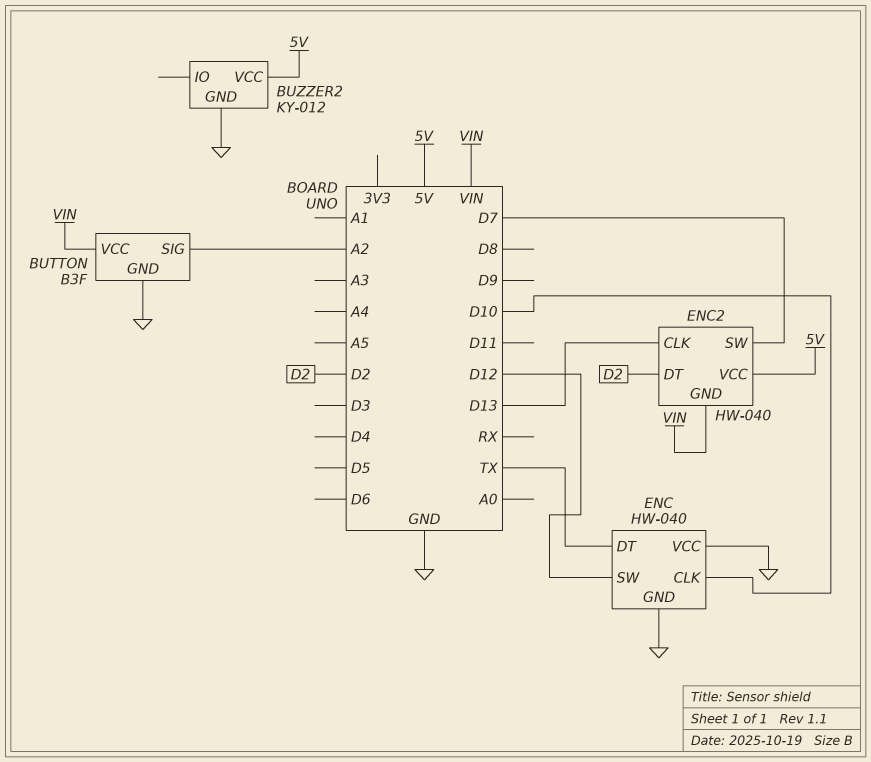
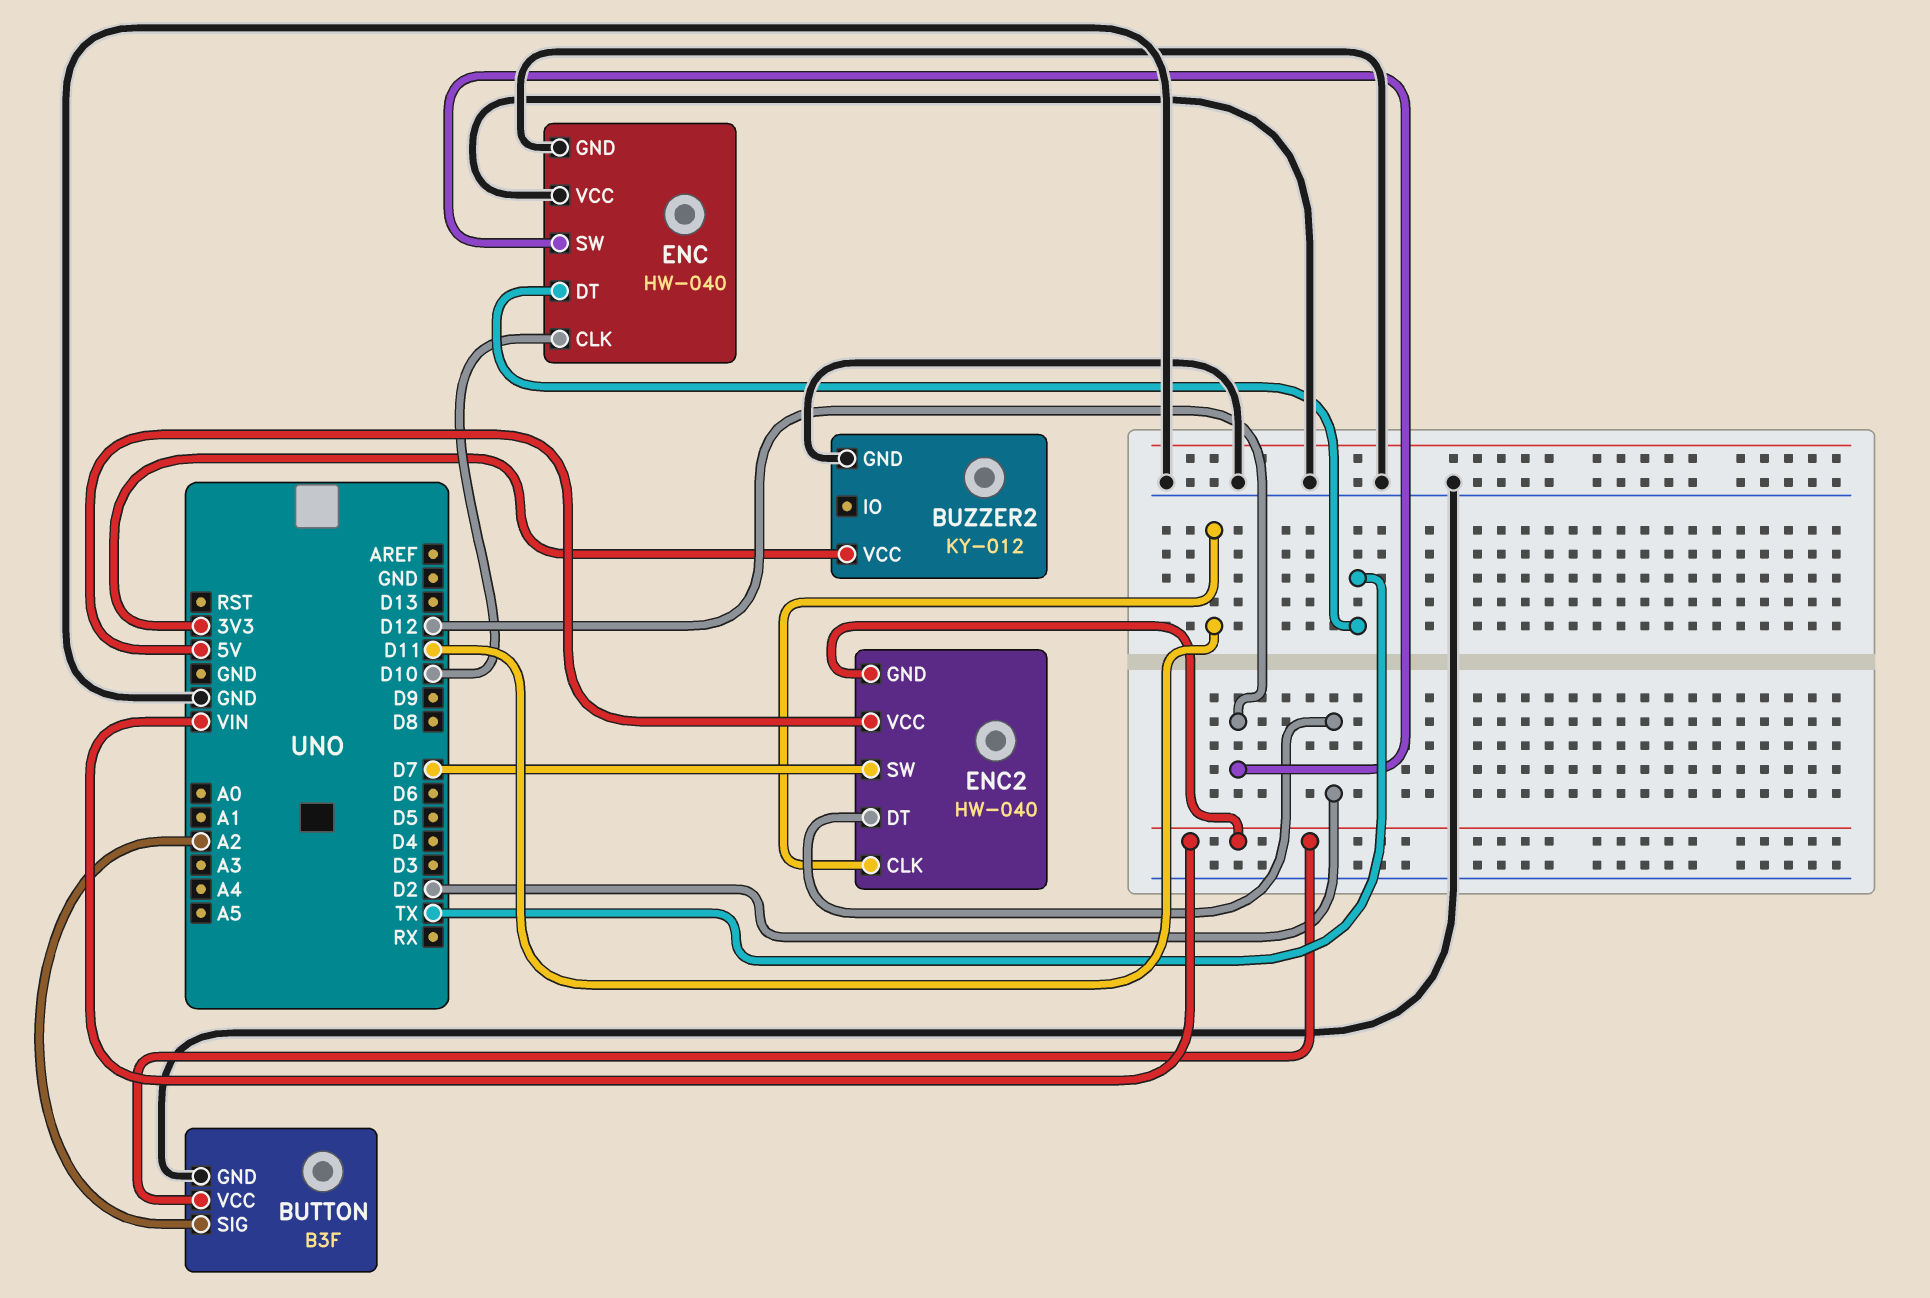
BUZZER2 pin VCC: 5V -> 3V3
ENC2 pin CLK: D13 -> D11

